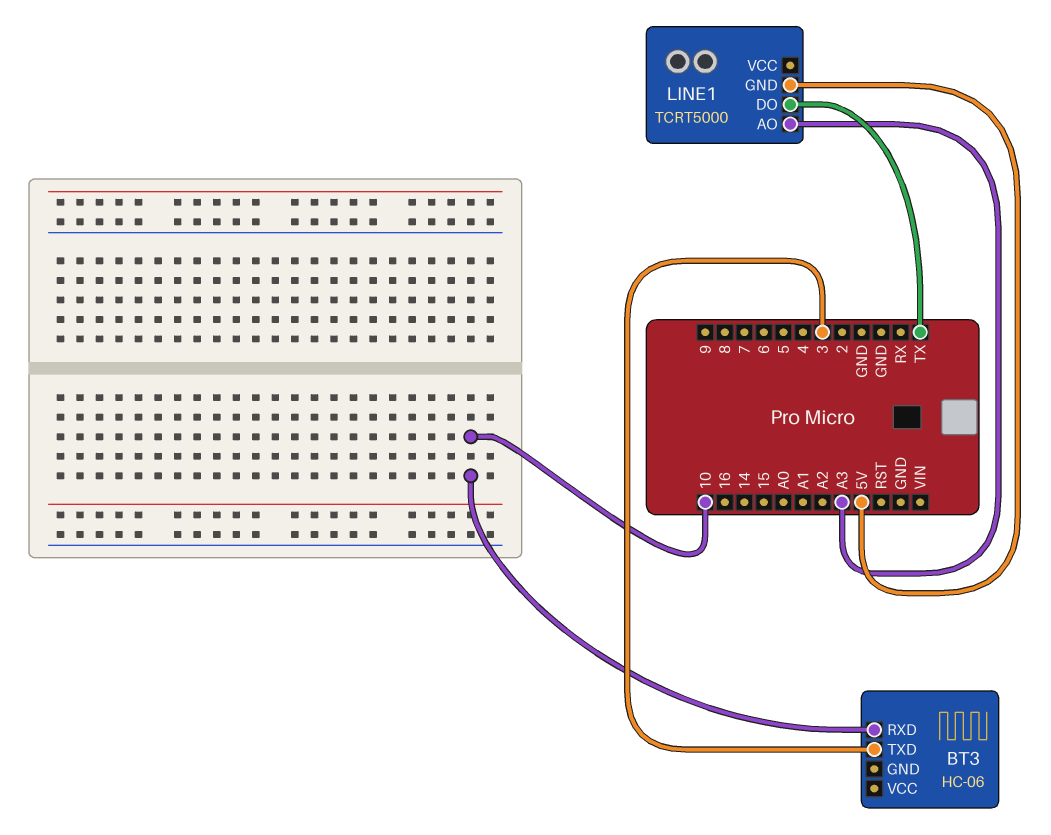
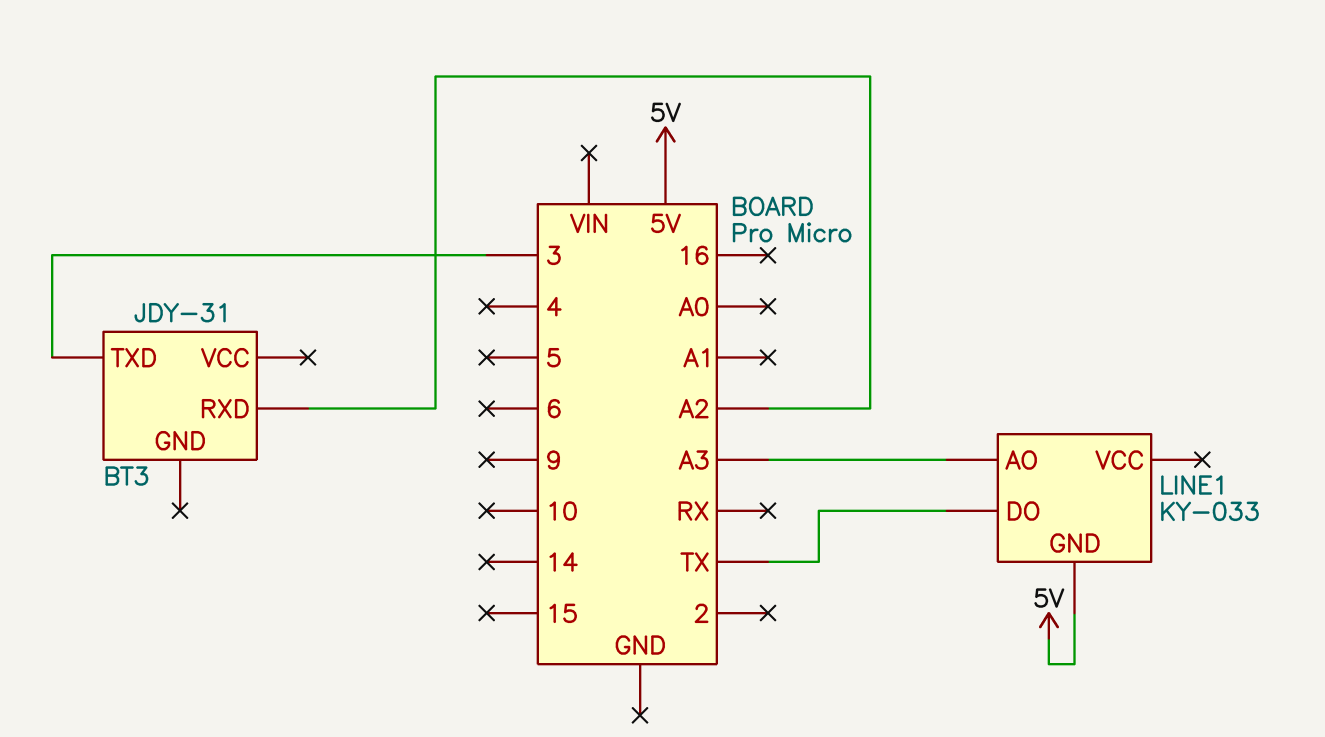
BT3: HC-06 -> JDY-31
BT3 pin RXD: 10 -> A2
LINE1: TCRT5000 -> KY-033

